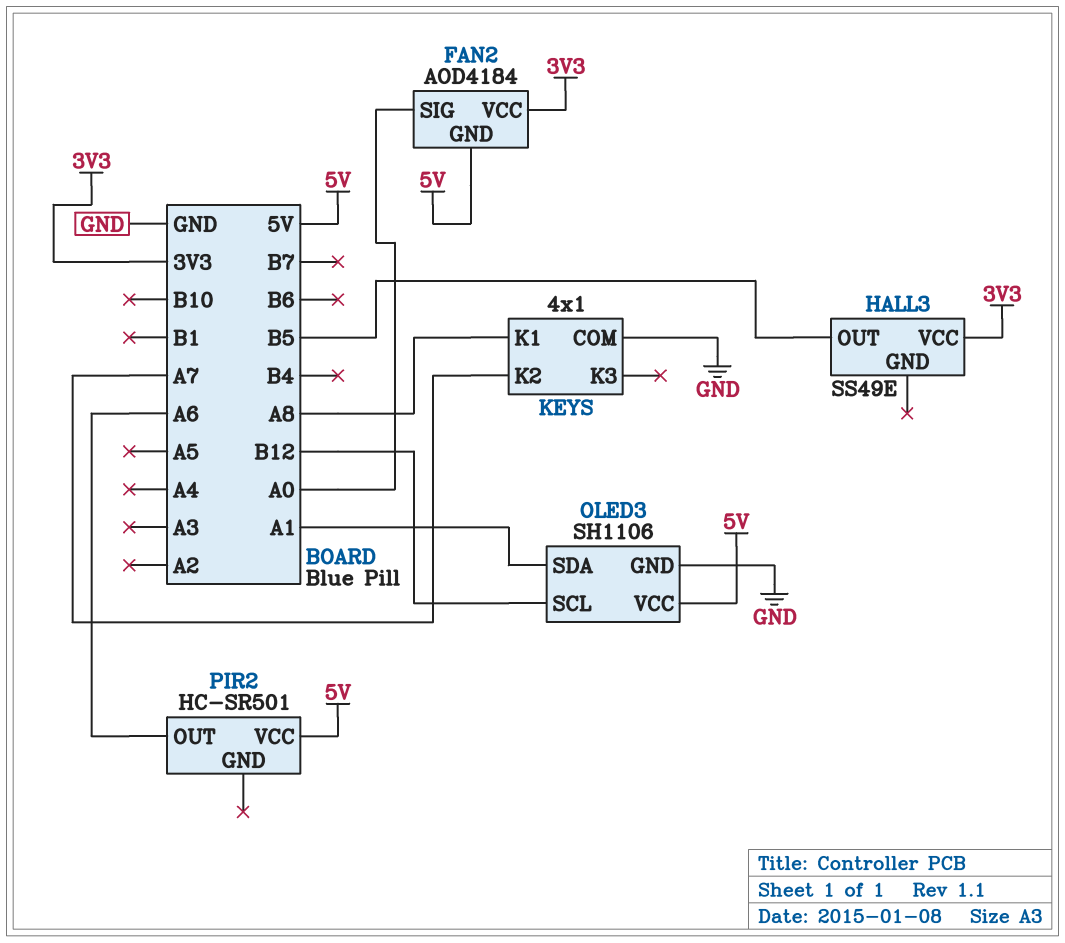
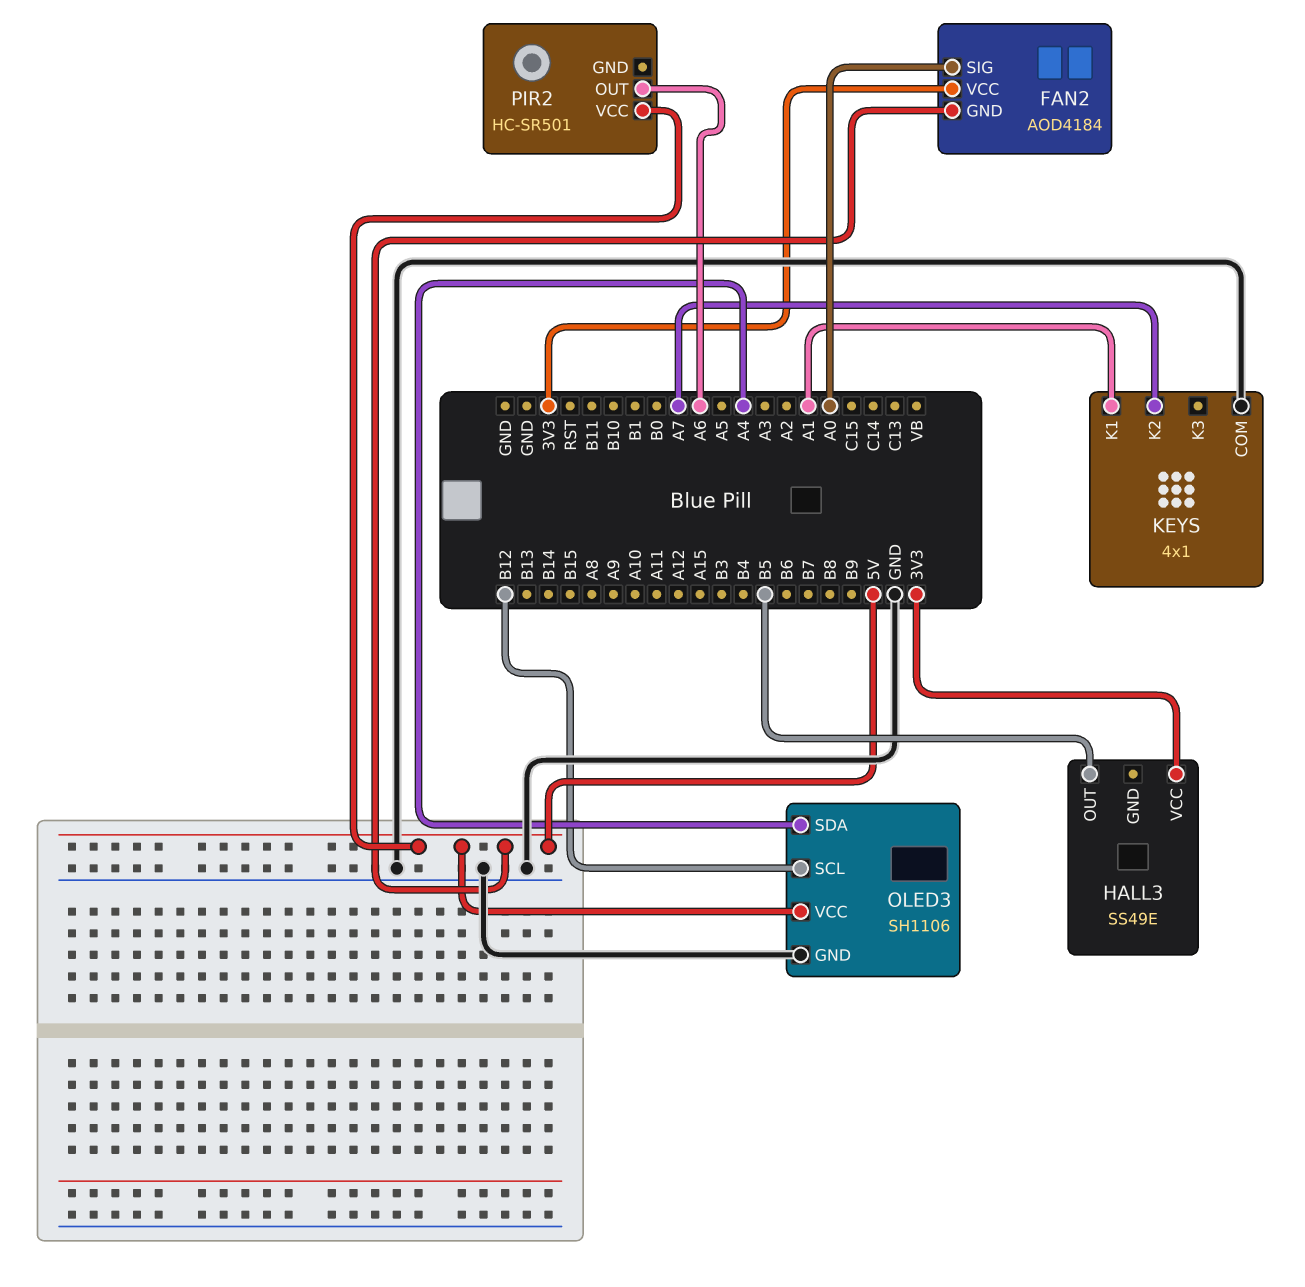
KEYS pin K1: A8 -> A1
OLED3 pin SDA: A1 -> A4

